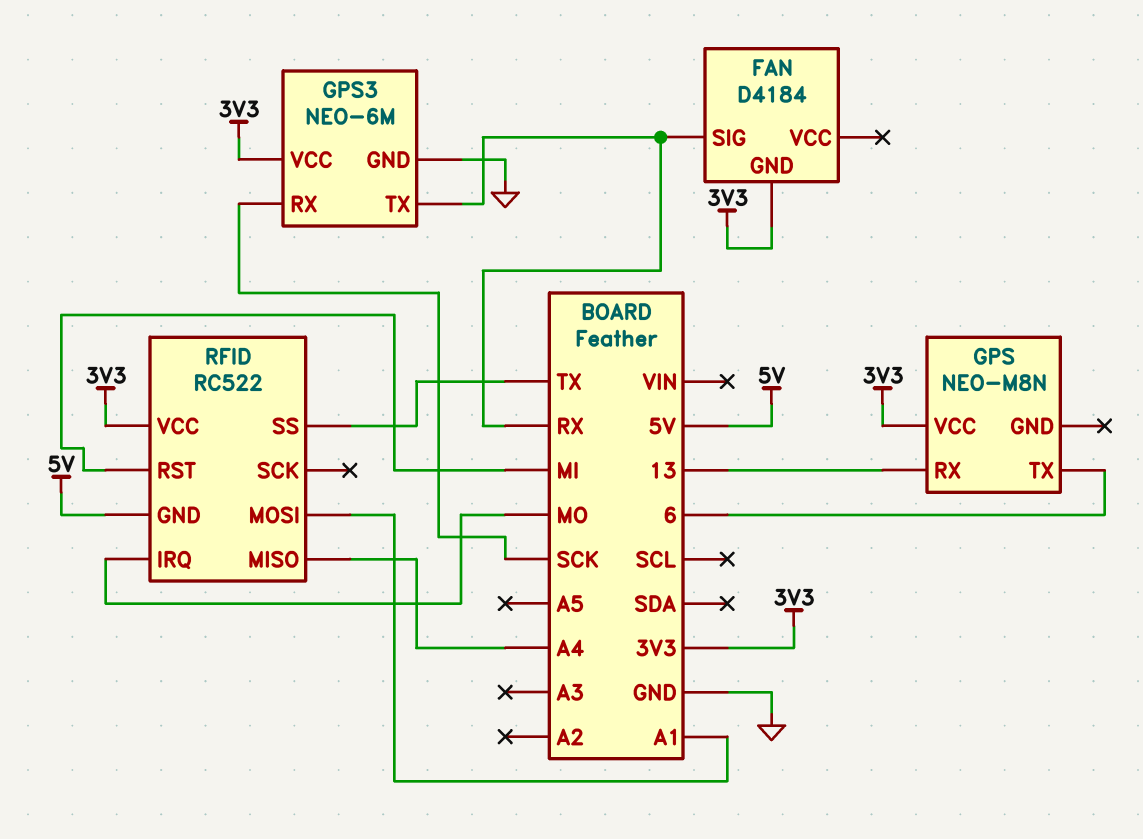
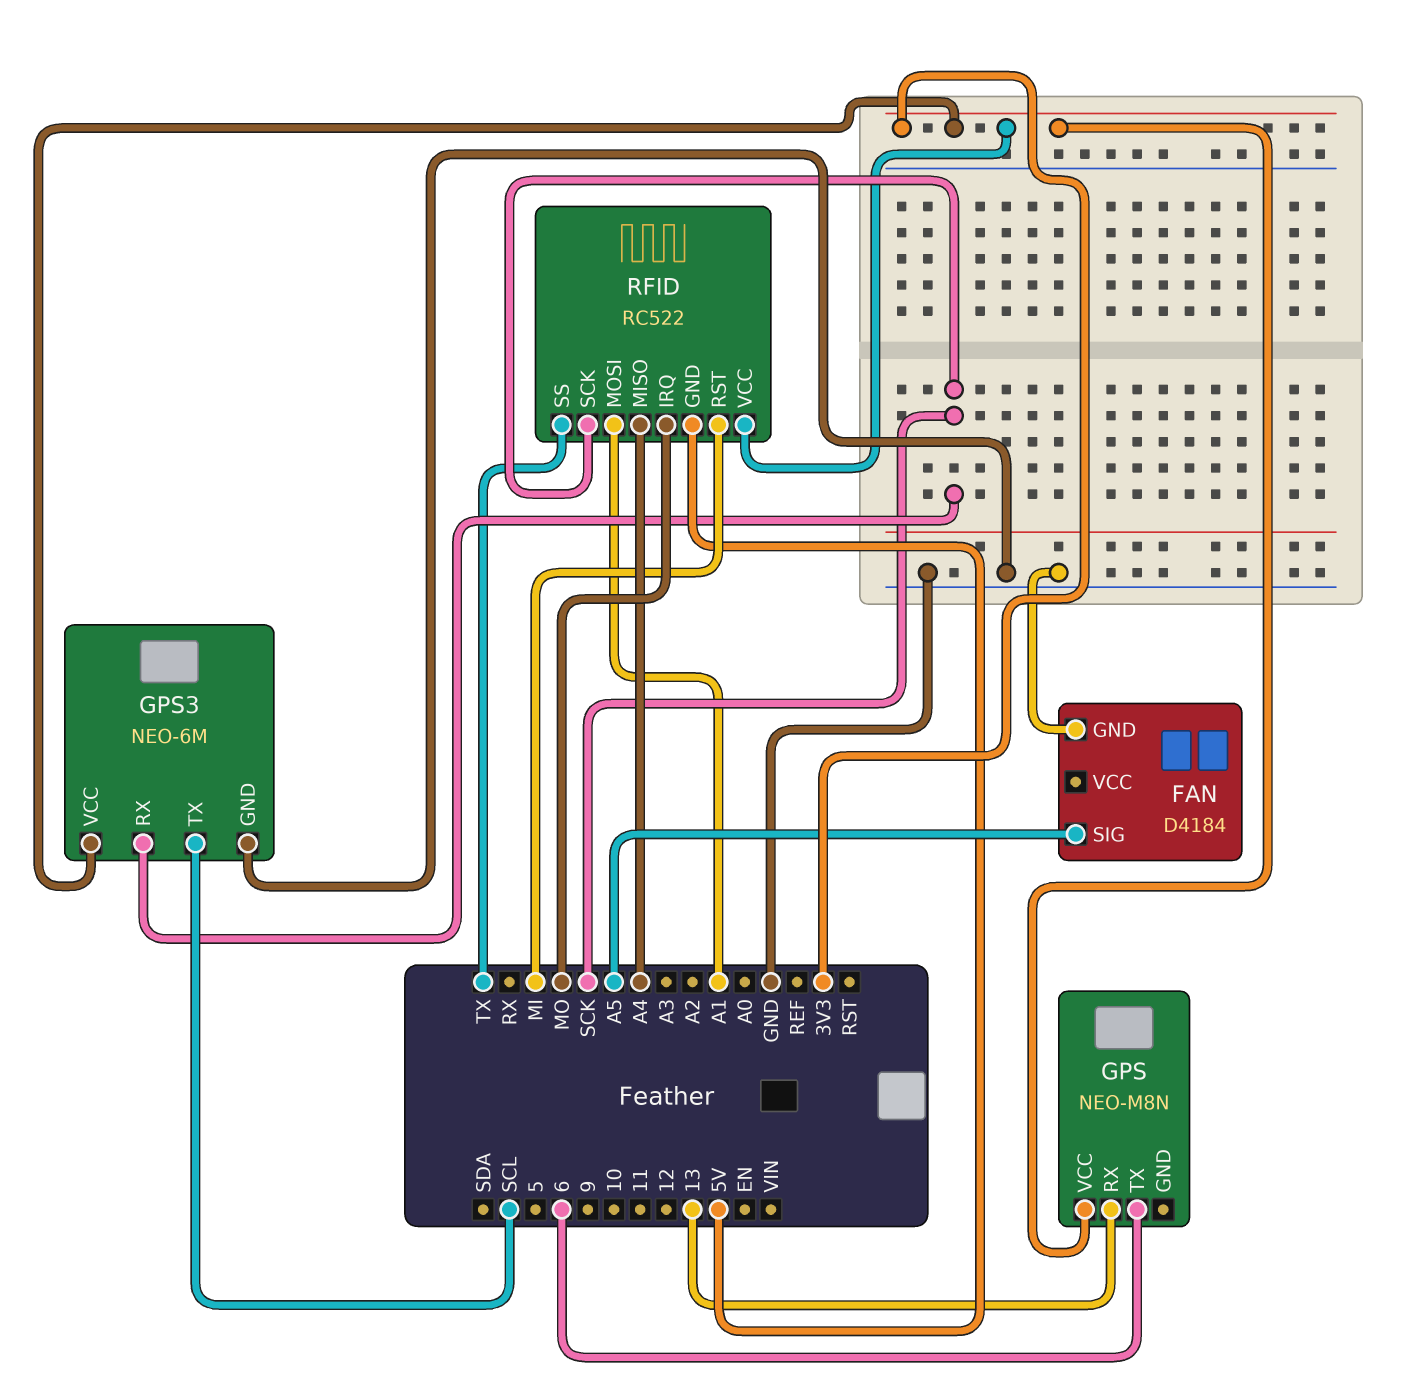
FAN pin GND: 3V3 -> GND
FAN pin SIG: RX -> A5
GPS3 pin TX: RX -> SCL
RFID pin SCK: none -> SCK

